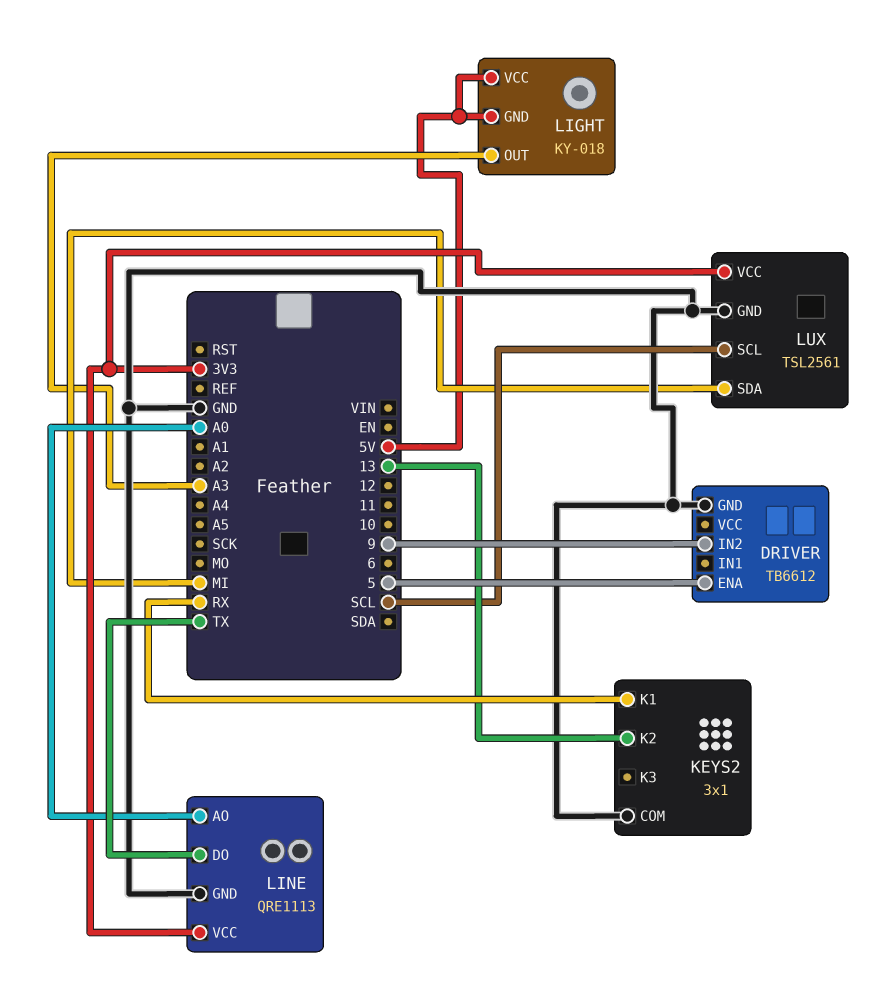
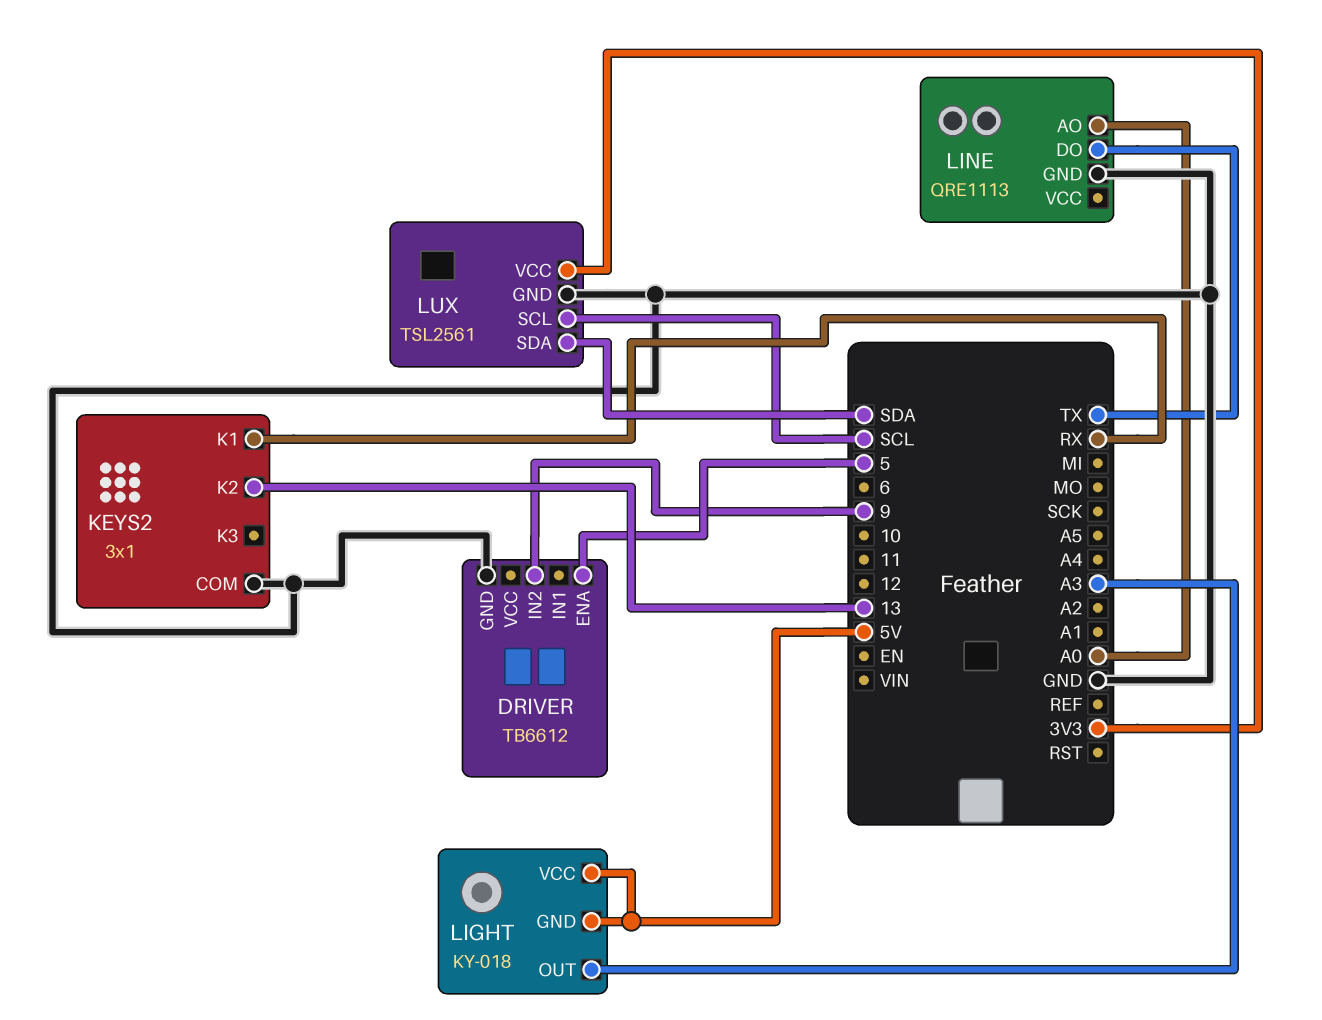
LINE pin VCC: 3V3 -> none
LUX pin SDA: MI -> SDA

